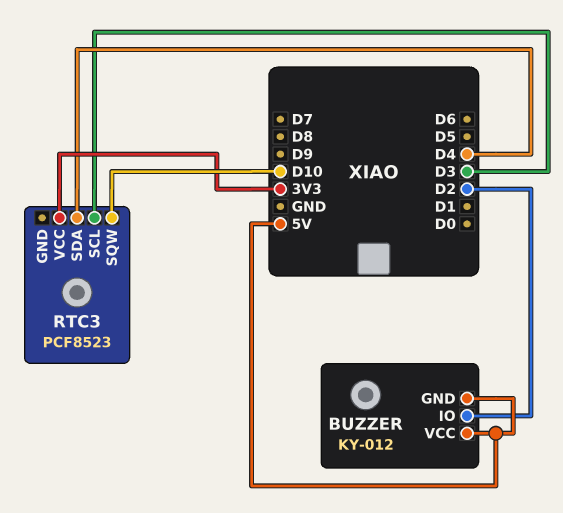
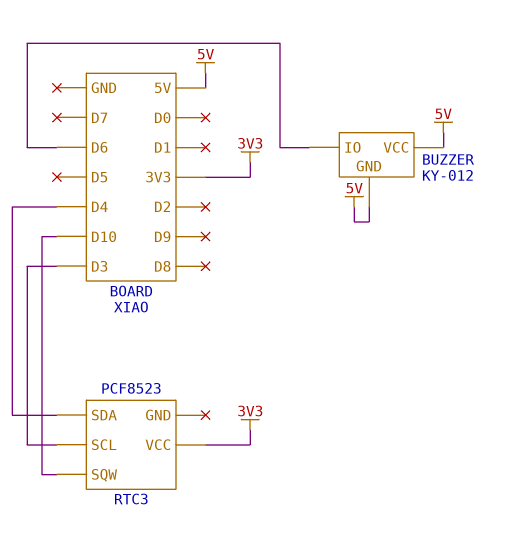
BUZZER pin IO: D2 -> D6

